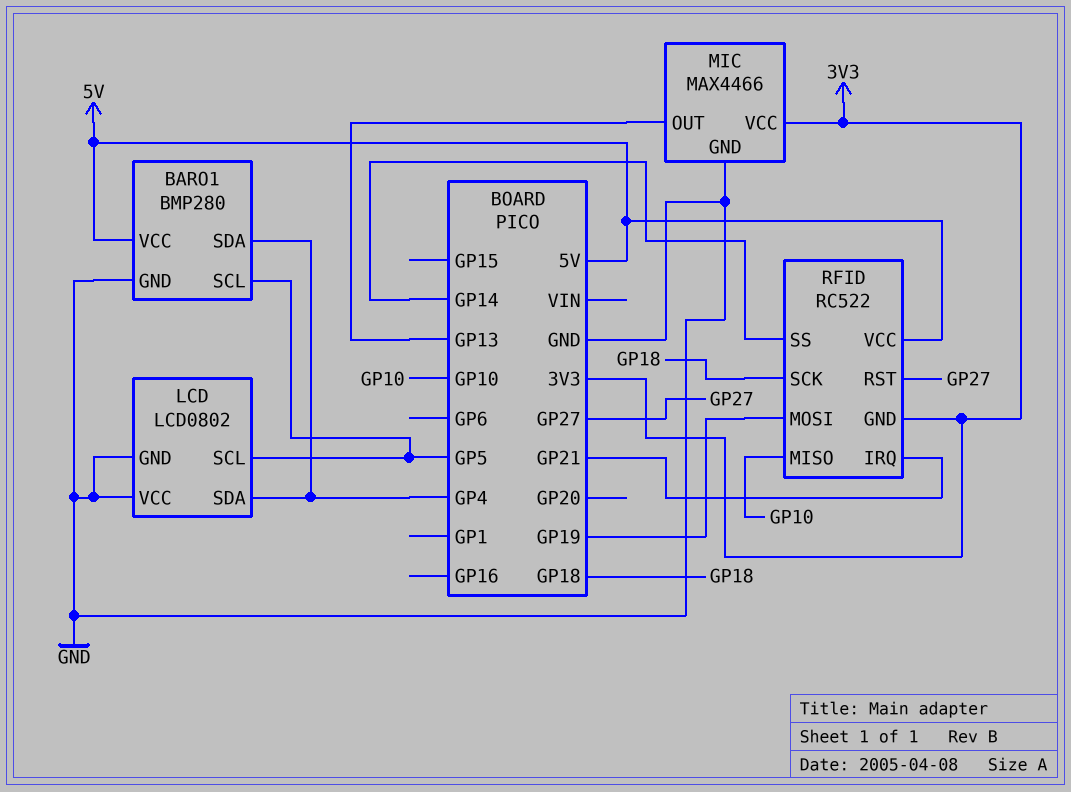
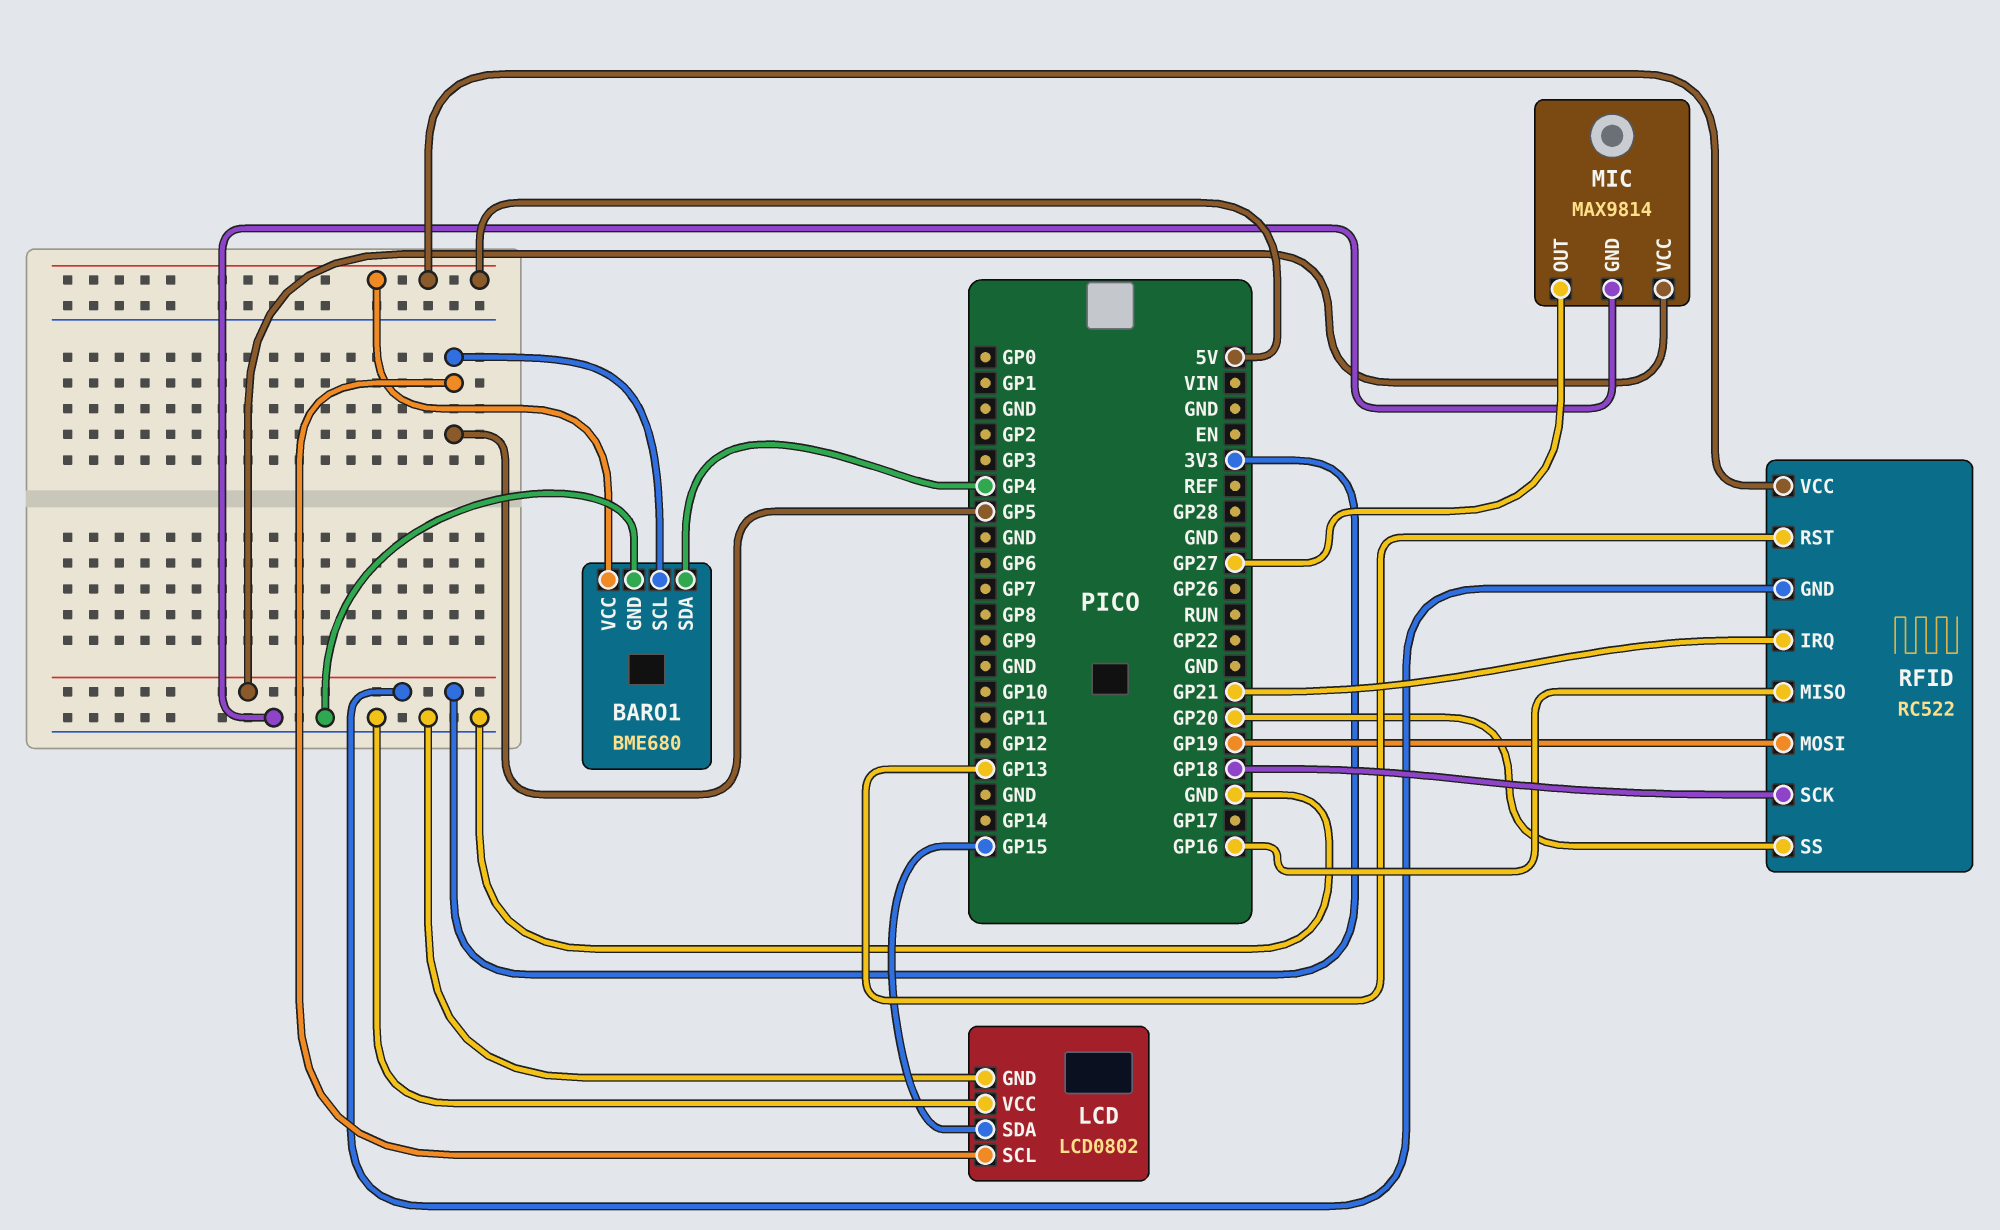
BARO1: BMP280 -> BME680
LCD pin SDA: GP4 -> GP15
MIC: MAX4466 -> MAX9814
MIC pin OUT: GP13 -> GP27
RFID pin MISO: GP10 -> GP16
RFID pin RST: GP27 -> GP13
RFID pin SS: GP14 -> GP20

